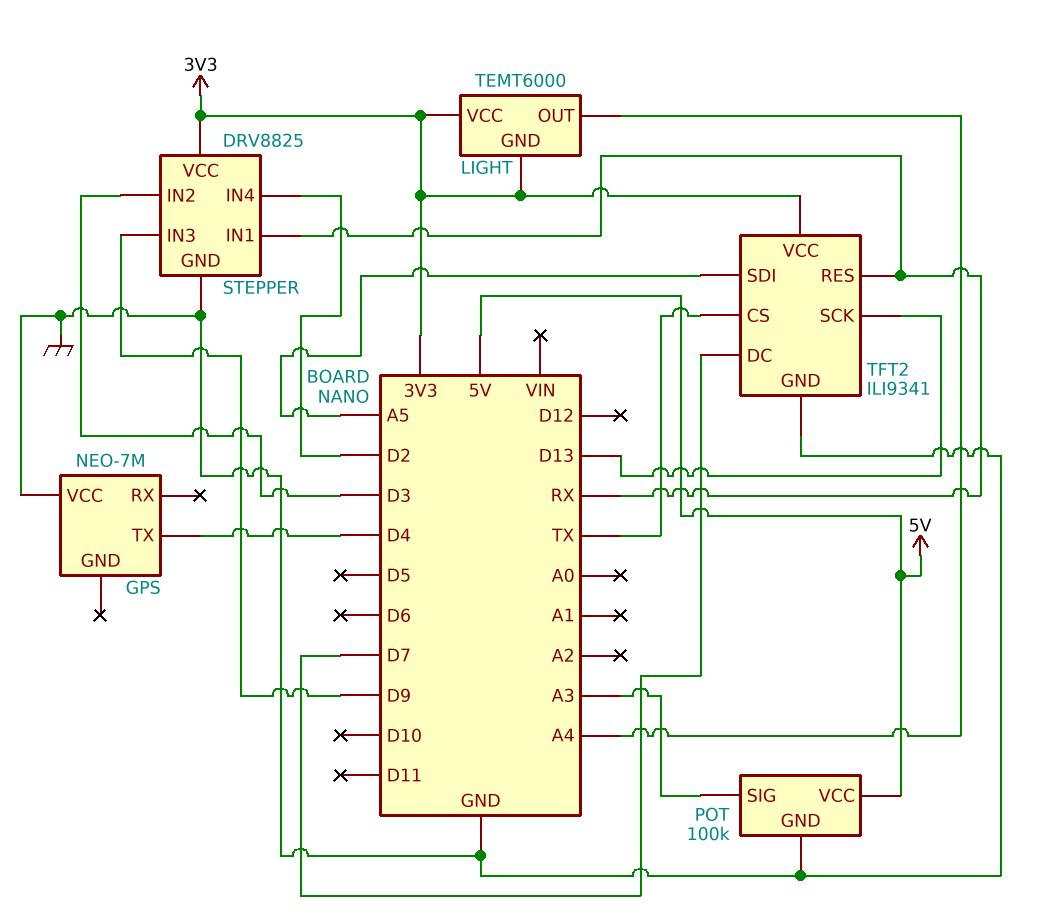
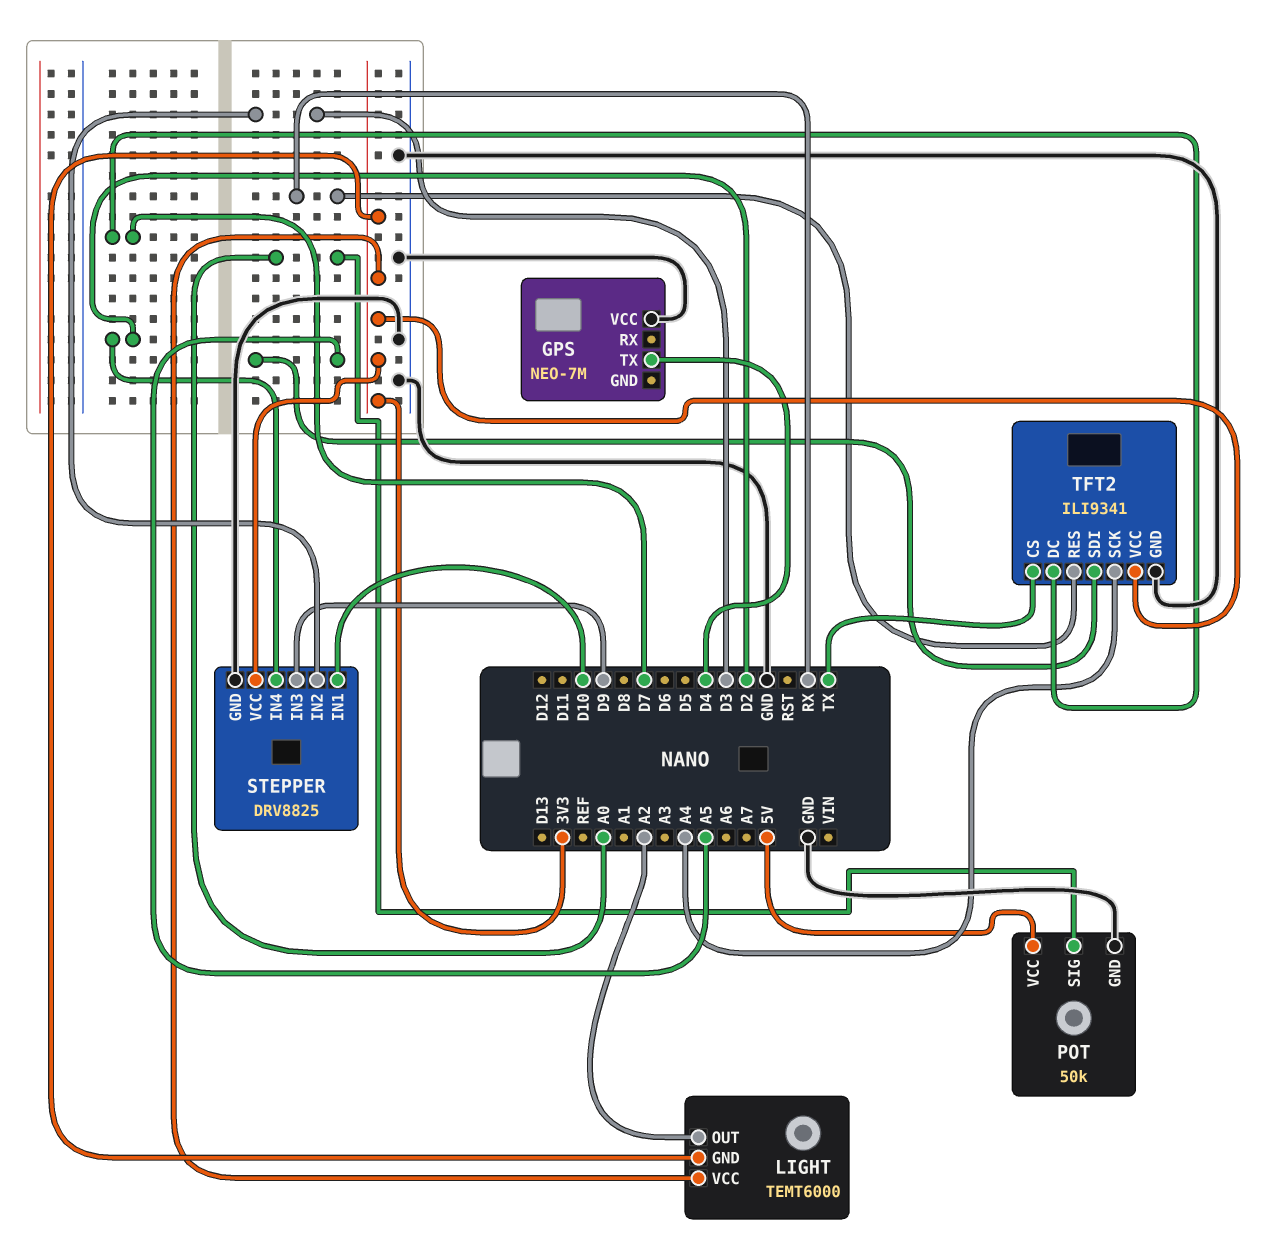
LIGHT pin OUT: A4 -> A2
POT: 100k -> 50k
POT pin SIG: A3 -> A0
STEPPER pin IN1: RX -> D10
TFT2 pin SCK: D13 -> A4

